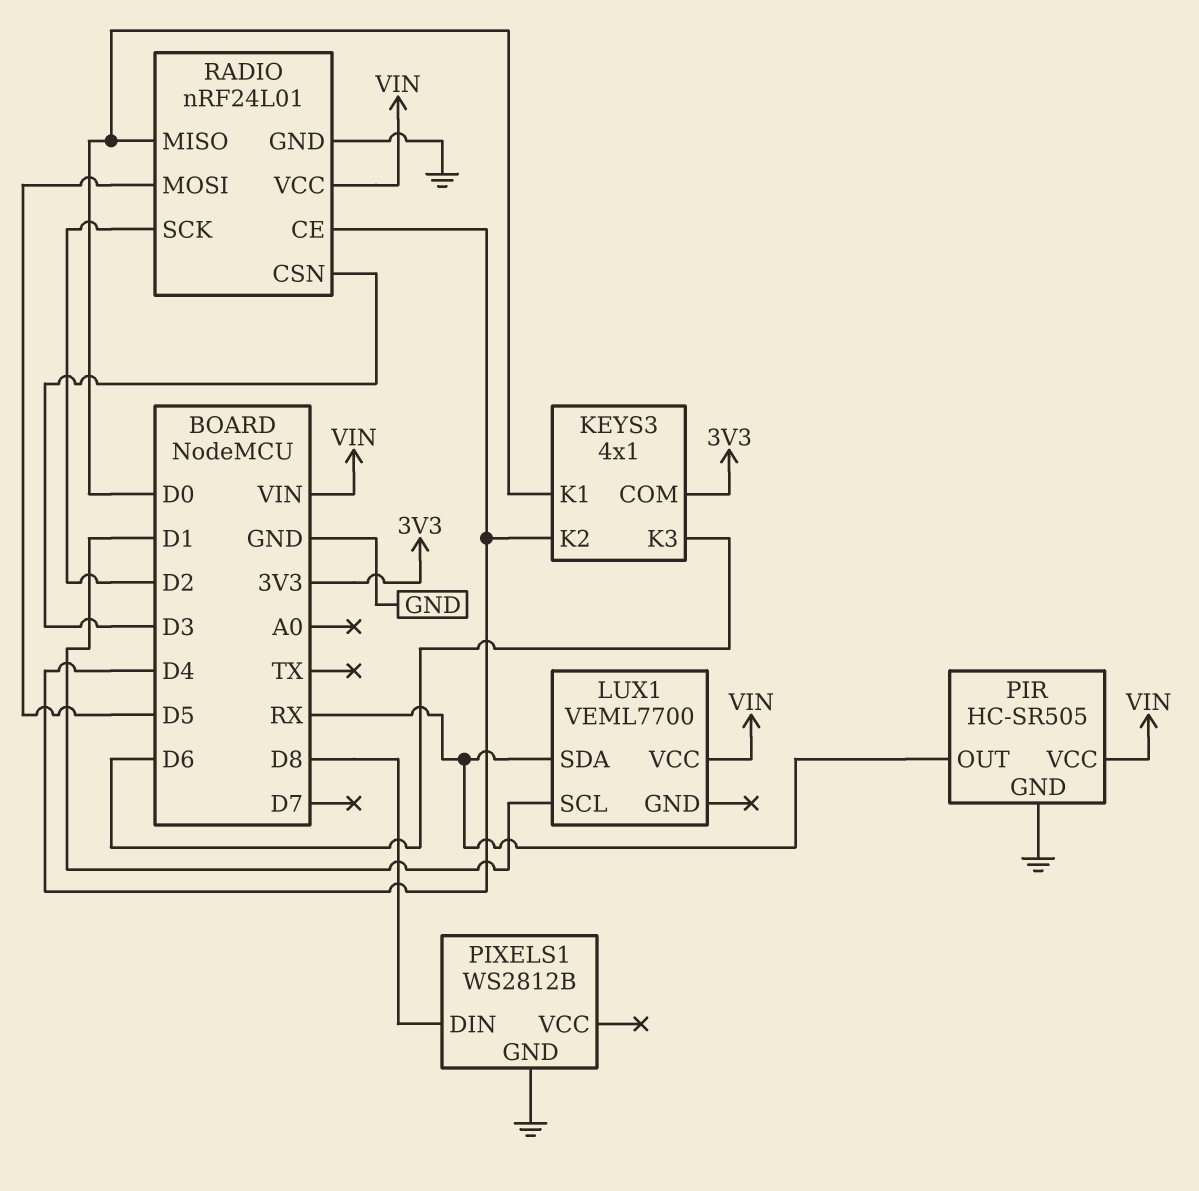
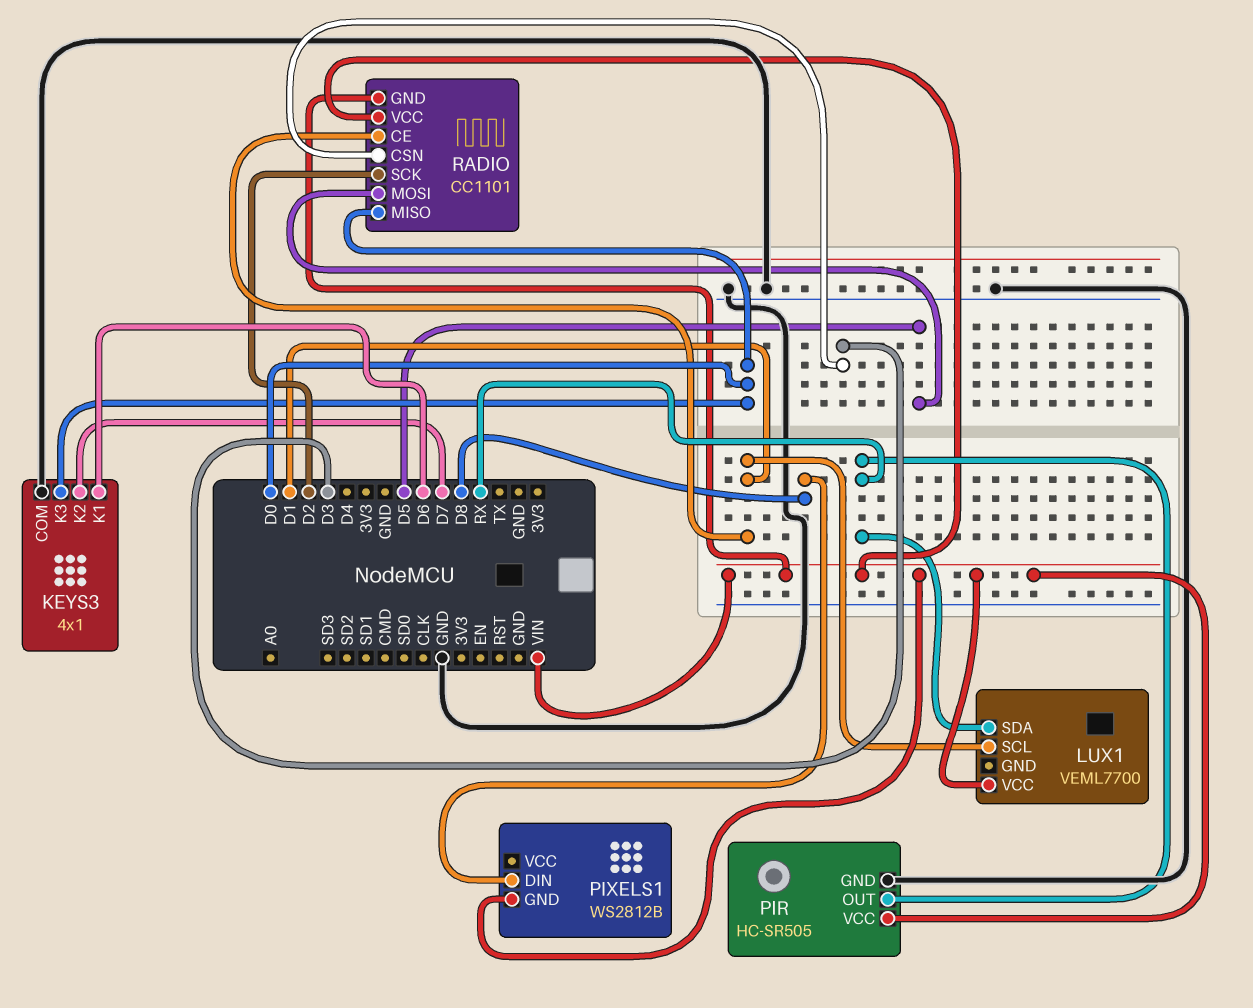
KEYS3 pin COM: 3V3 -> GND
KEYS3 pin K1: D0 -> D6
KEYS3 pin K2: D4 -> D7
KEYS3 pin K3: D6 -> D0
PIXELS1 pin GND: GND -> VIN
RADIO: nRF24L01 -> CC1101
RADIO pin CE: D4 -> D1
RADIO pin GND: GND -> VIN

